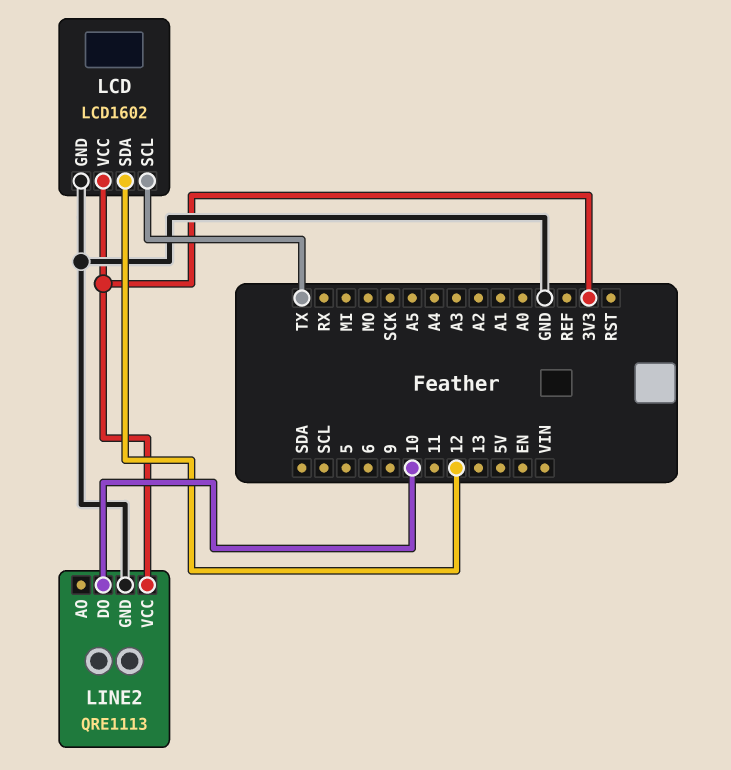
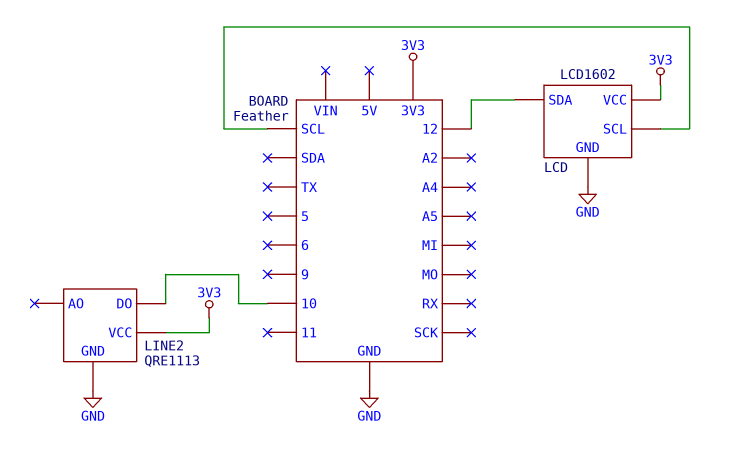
LCD pin SCL: TX -> SCL

